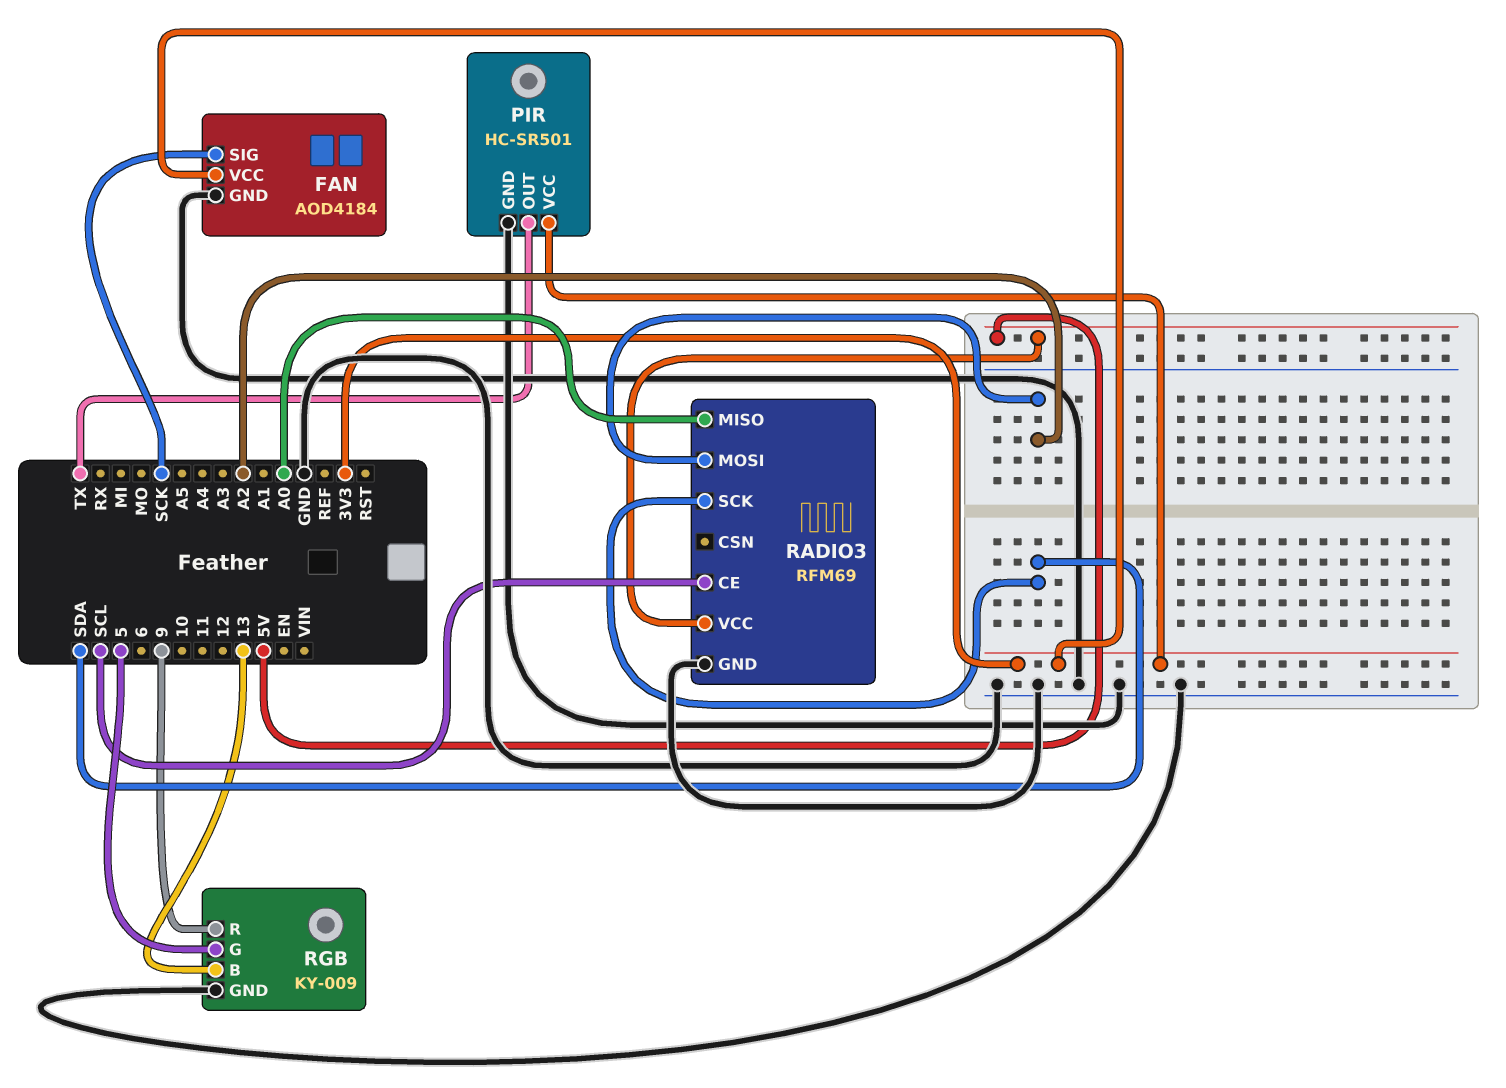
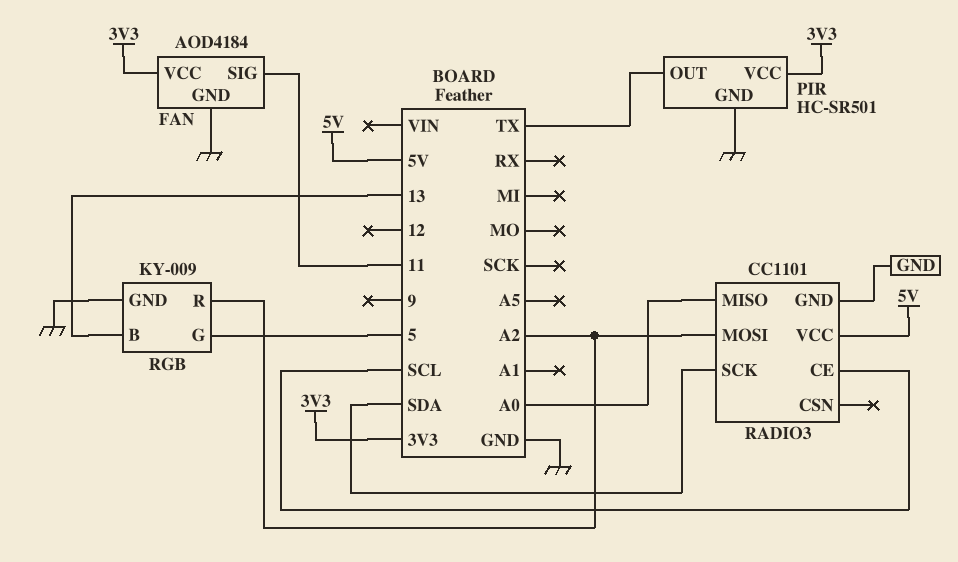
FAN pin SIG: SCK -> 11
RADIO3: RFM69 -> CC1101
RGB pin R: 9 -> A2

